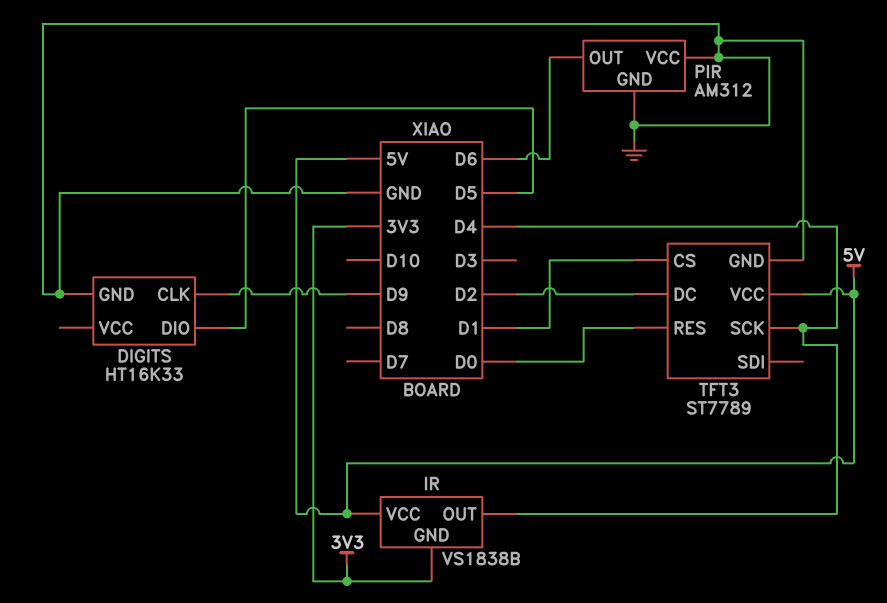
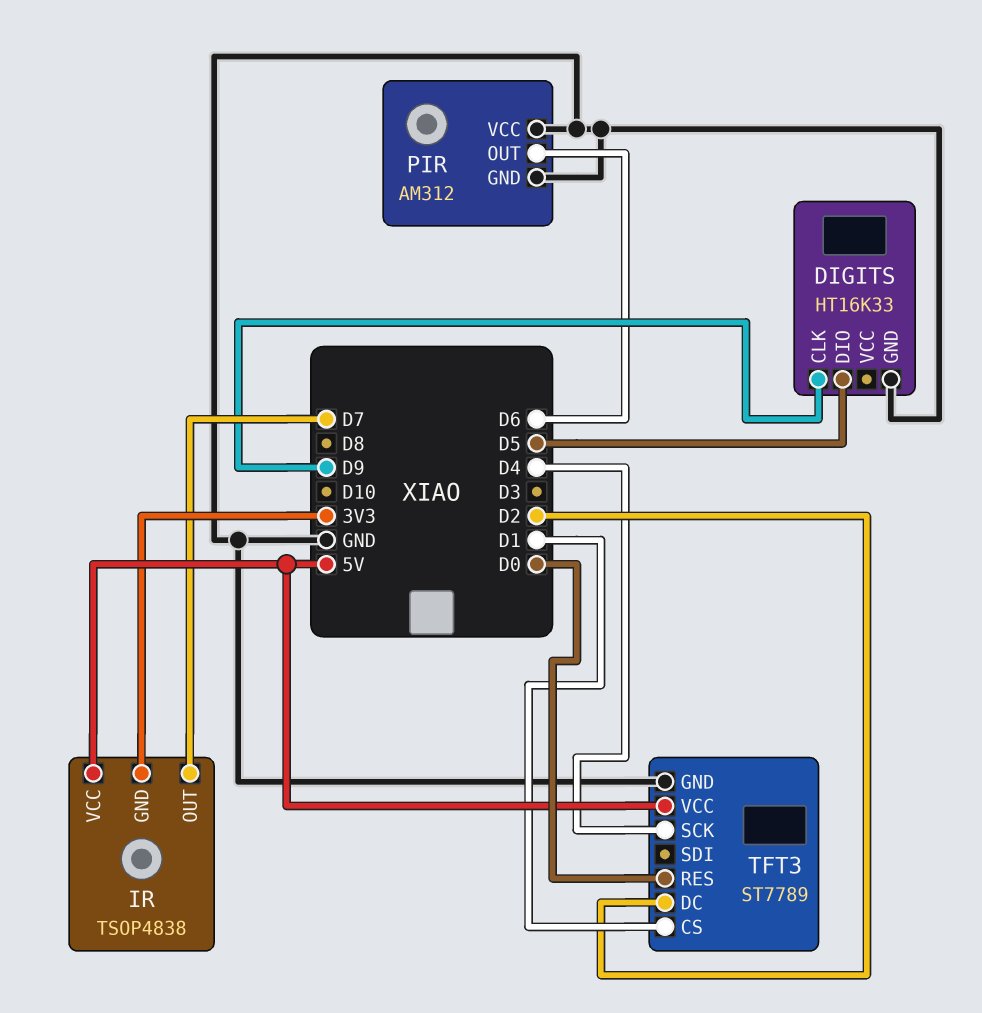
IR: VS1838B -> TSOP4838
IR pin OUT: D4 -> D7

